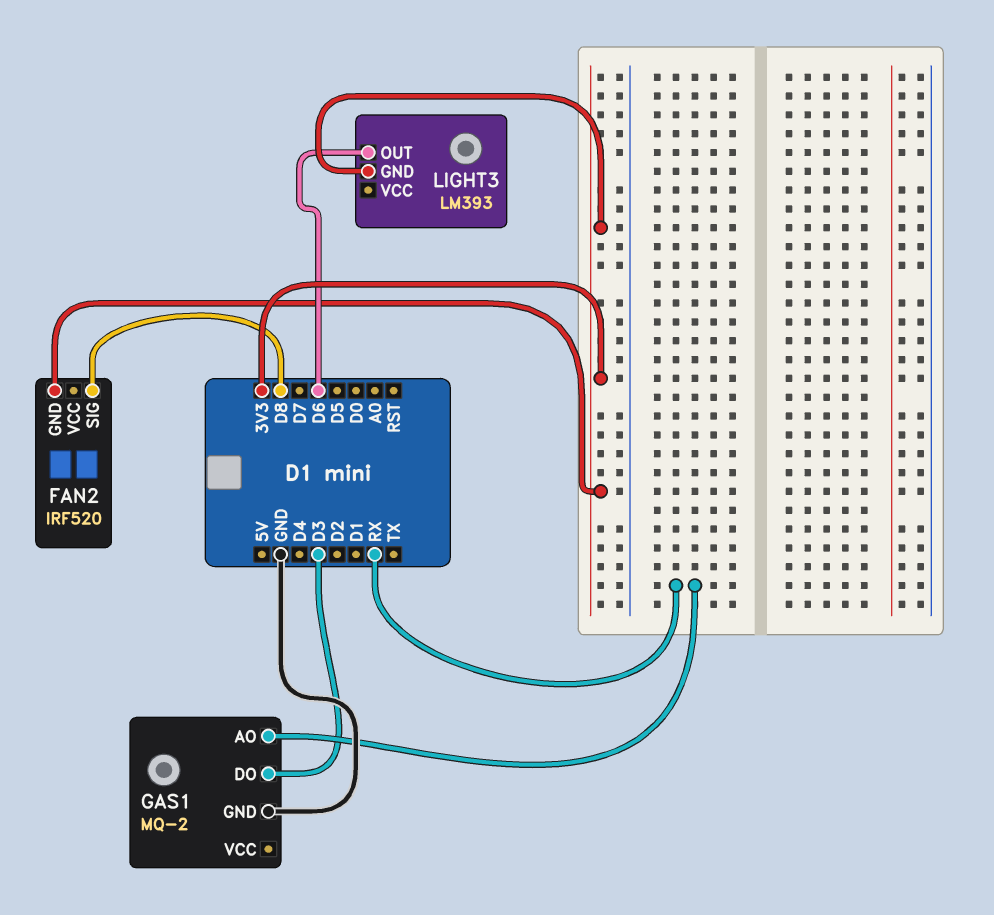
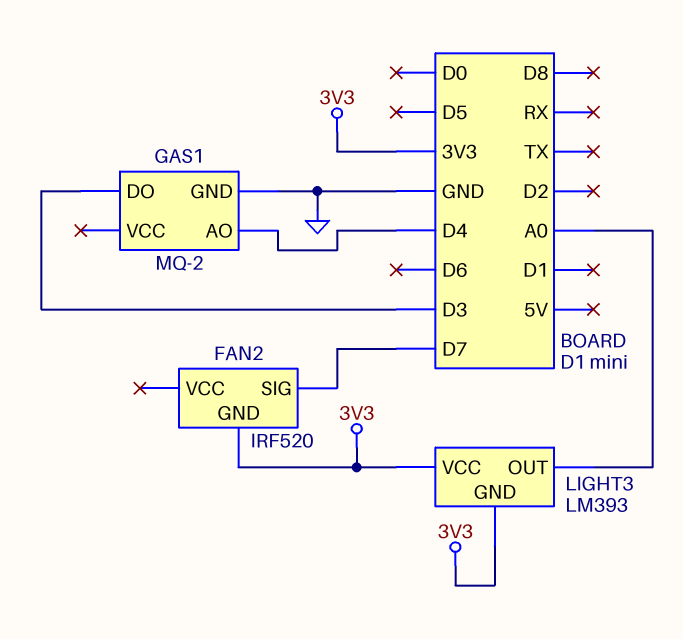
FAN2 pin SIG: D8 -> D7
GAS1 pin AO: RX -> D4
LIGHT3 pin OUT: D6 -> A0
LIGHT3 pin VCC: none -> 3V3

